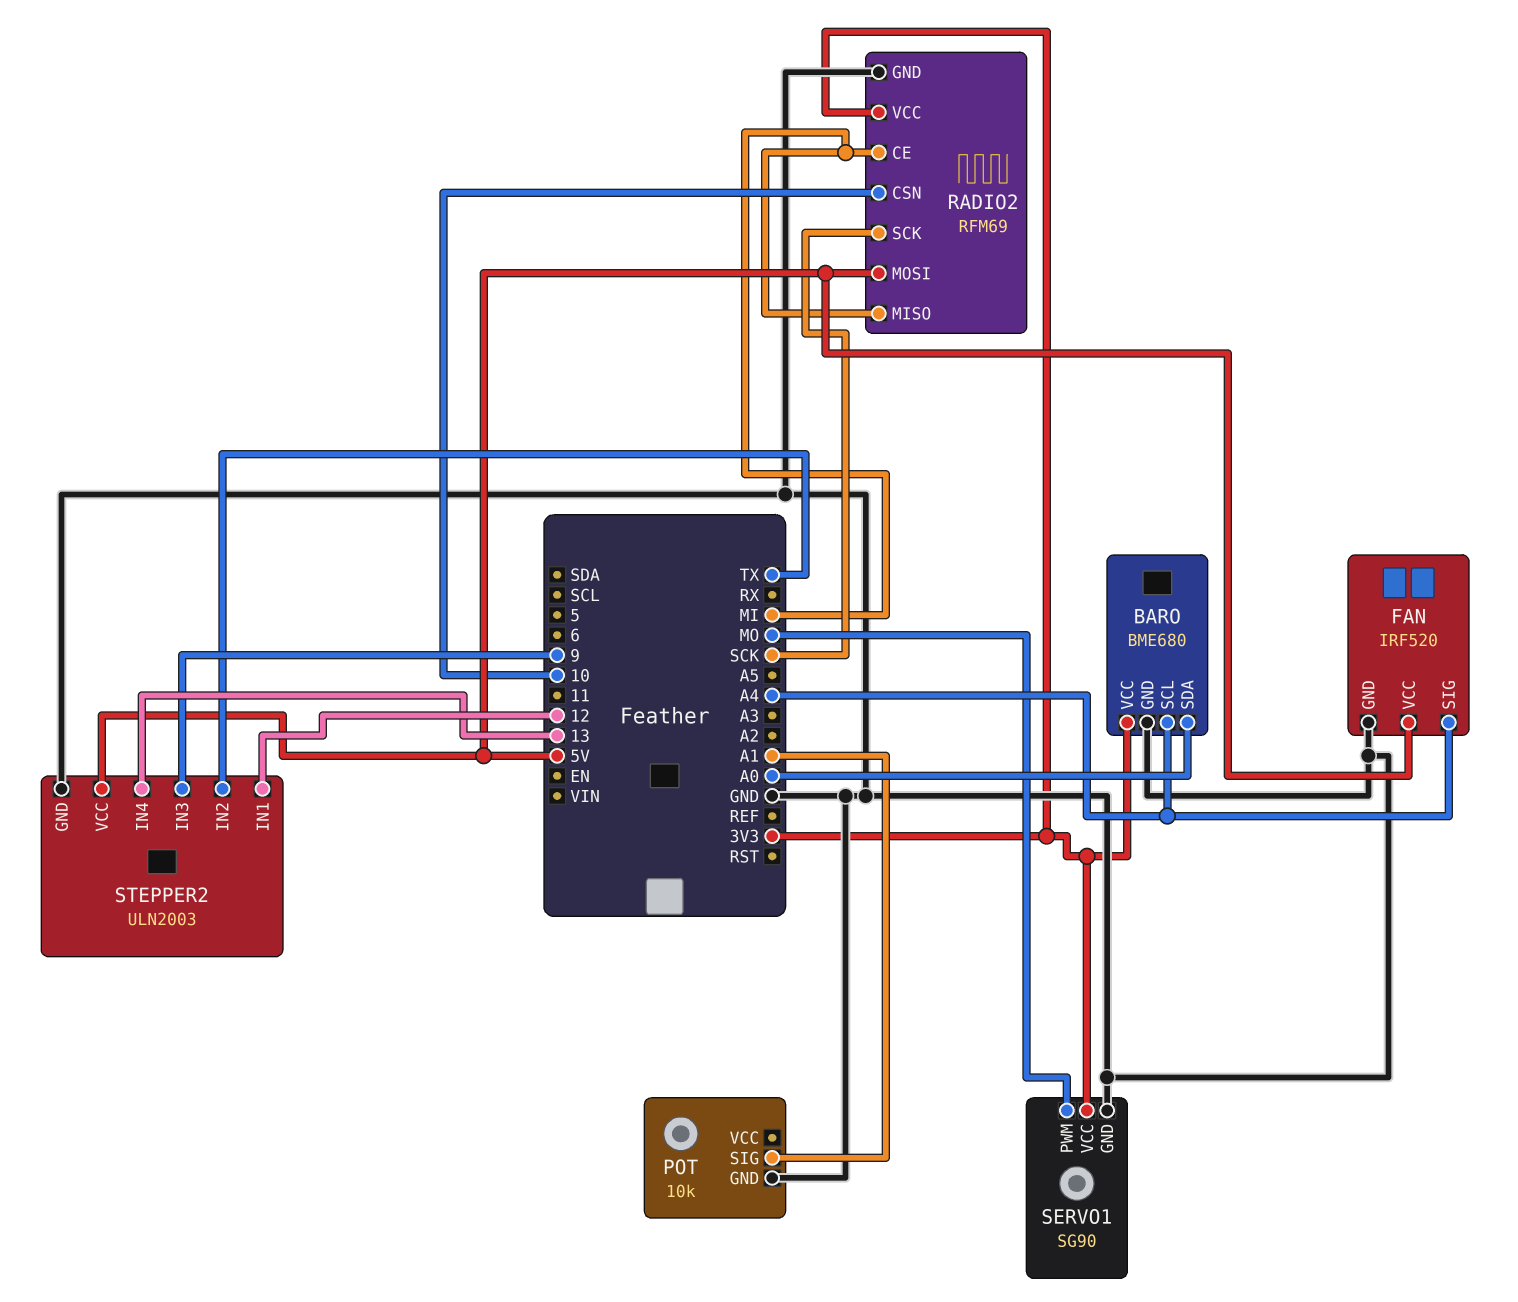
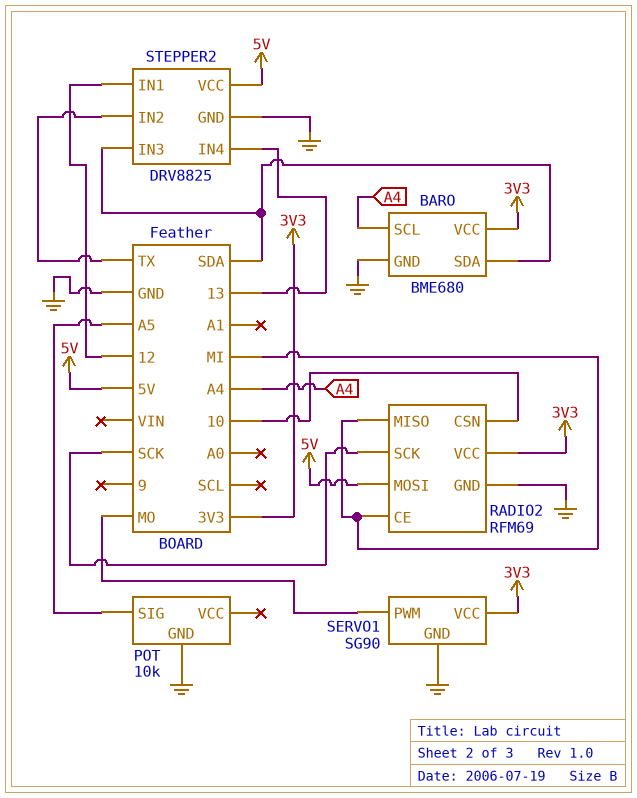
BARO pin SDA: A0 -> SDA
FAN: IRF520 -> none
FAN pin GND: GND -> none
FAN pin SIG: A4 -> none
FAN pin VCC: 5V -> none
POT pin SIG: A1 -> A5
STEPPER2: ULN2003 -> DRV8825
STEPPER2 pin IN3: 9 -> SDA

